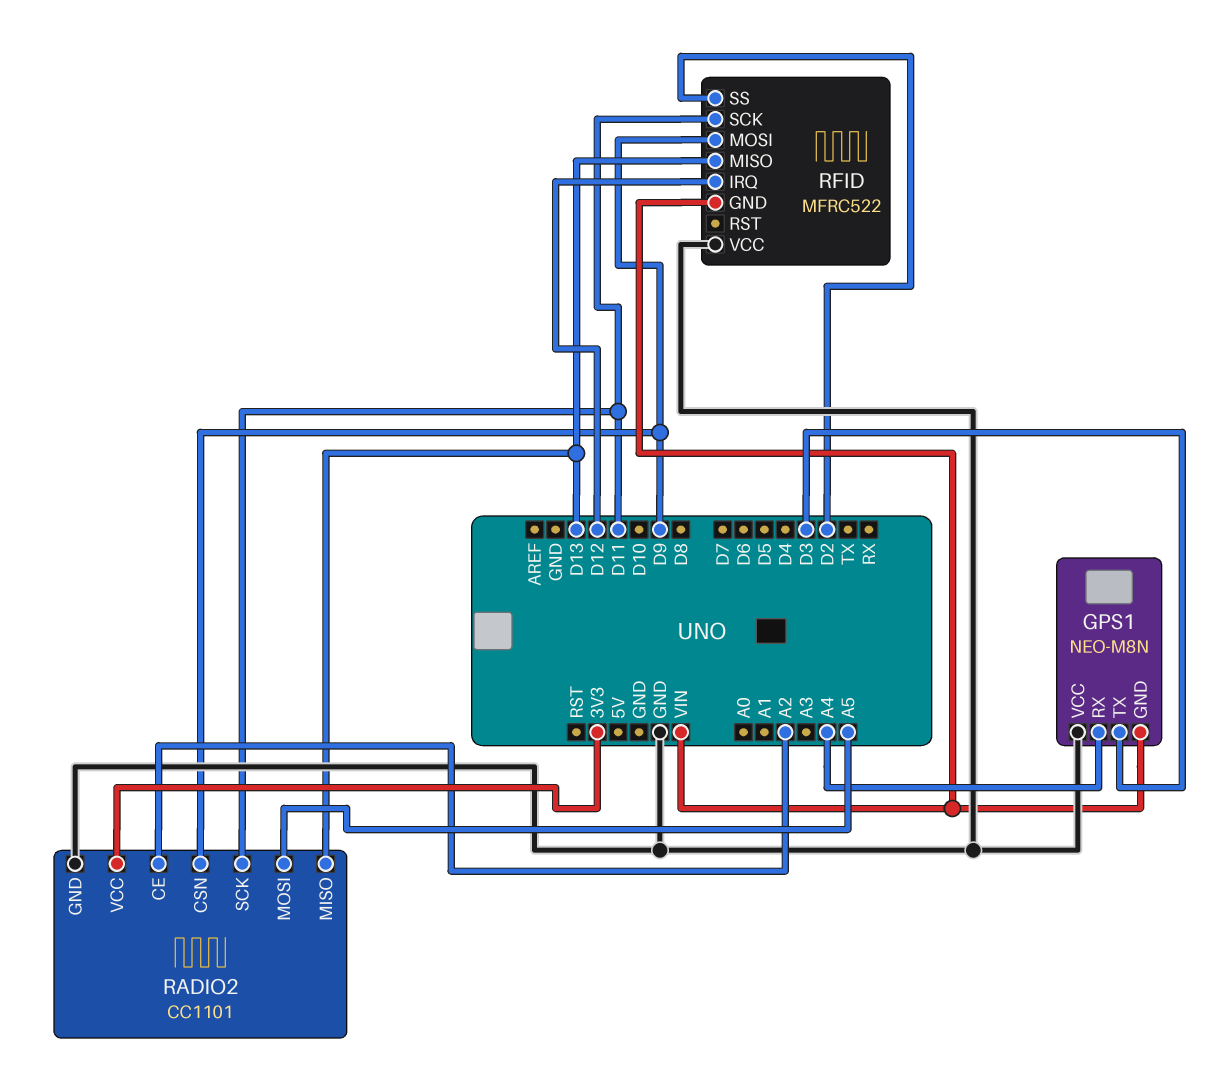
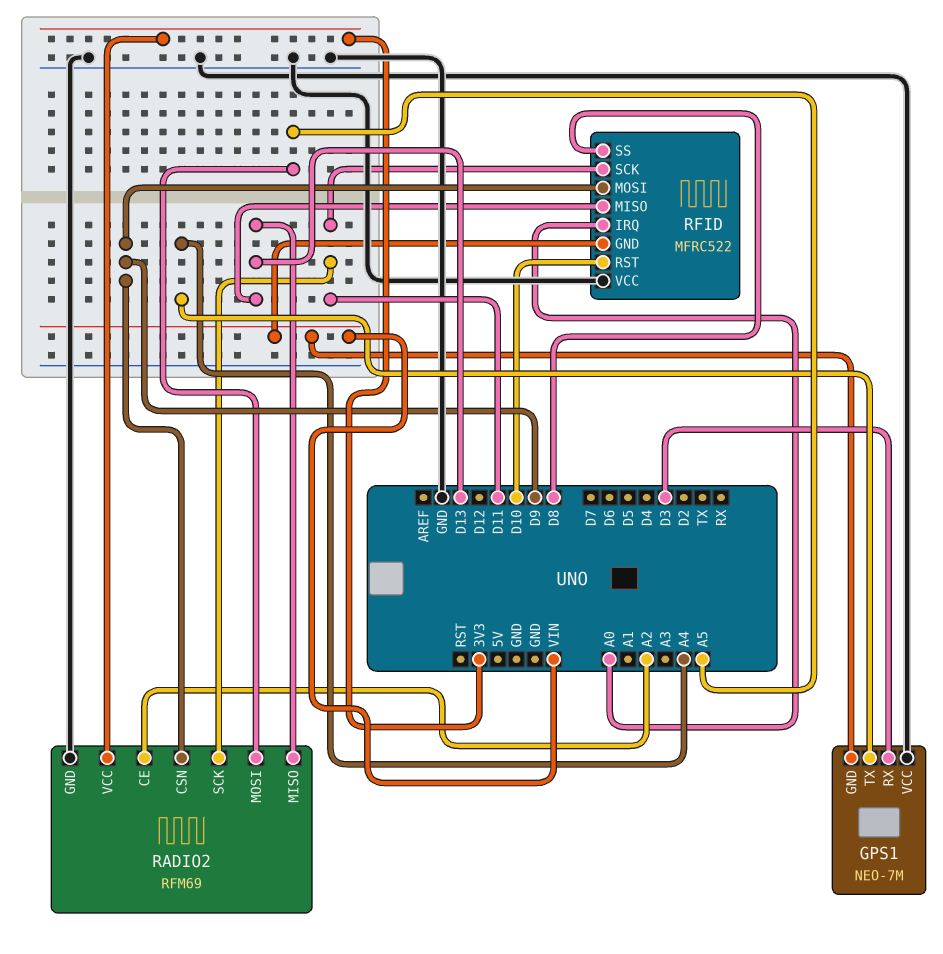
GPS1: NEO-M8N -> NEO-7M
GPS1 pin RX: A4 -> D3
GPS1 pin TX: D3 -> A4
RADIO2: CC1101 -> RFM69
RFID pin IRQ: D12 -> A0
RFID pin RST: none -> D10
RFID pin SS: D2 -> D8

